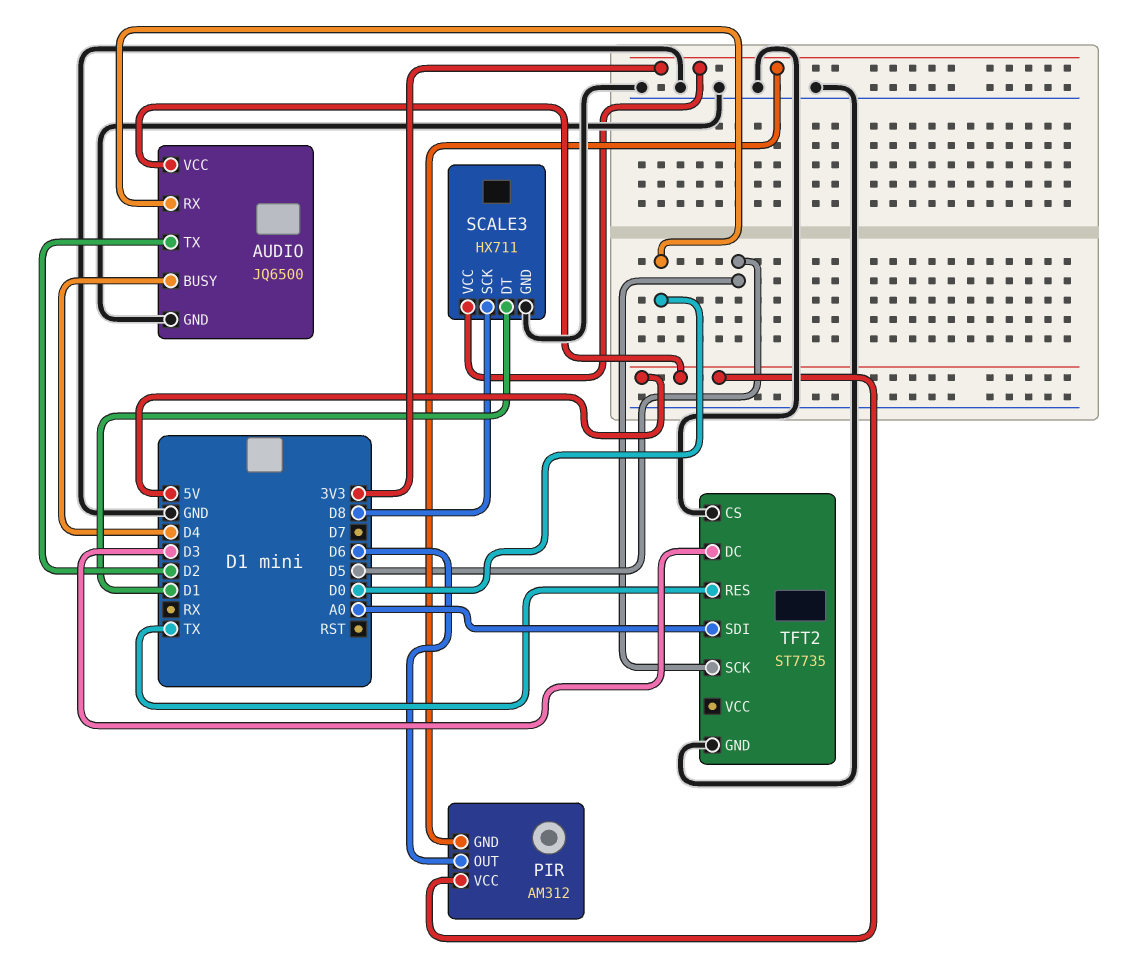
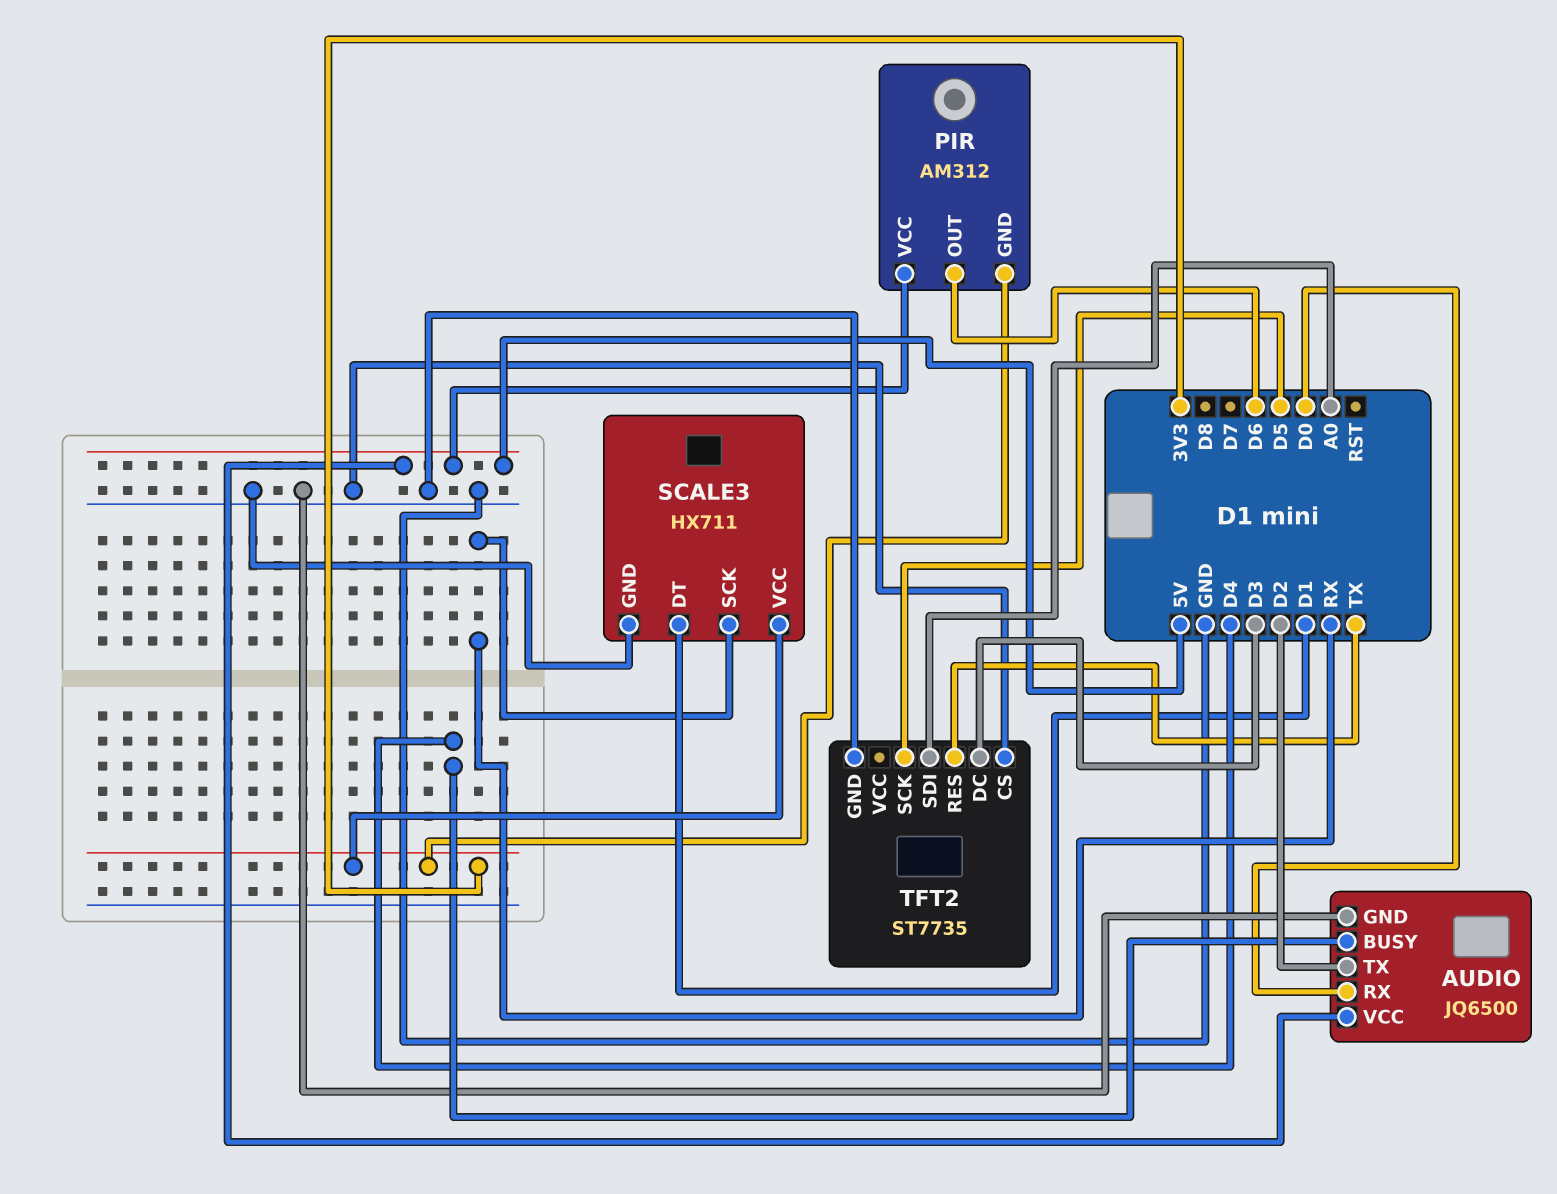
SCALE3 pin SCK: D8 -> RX

